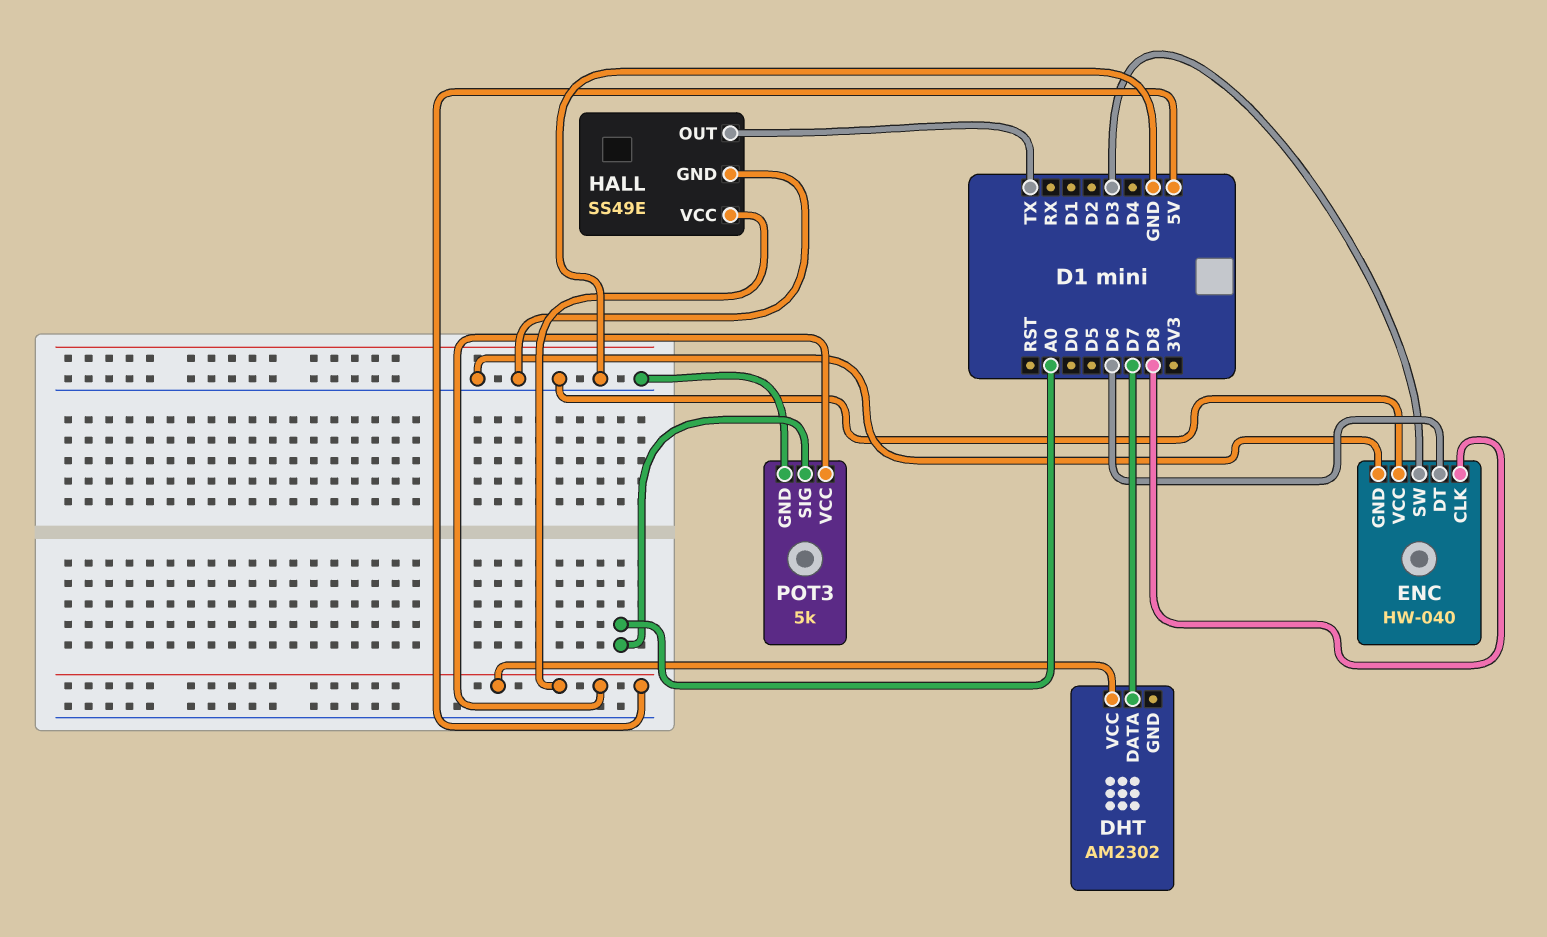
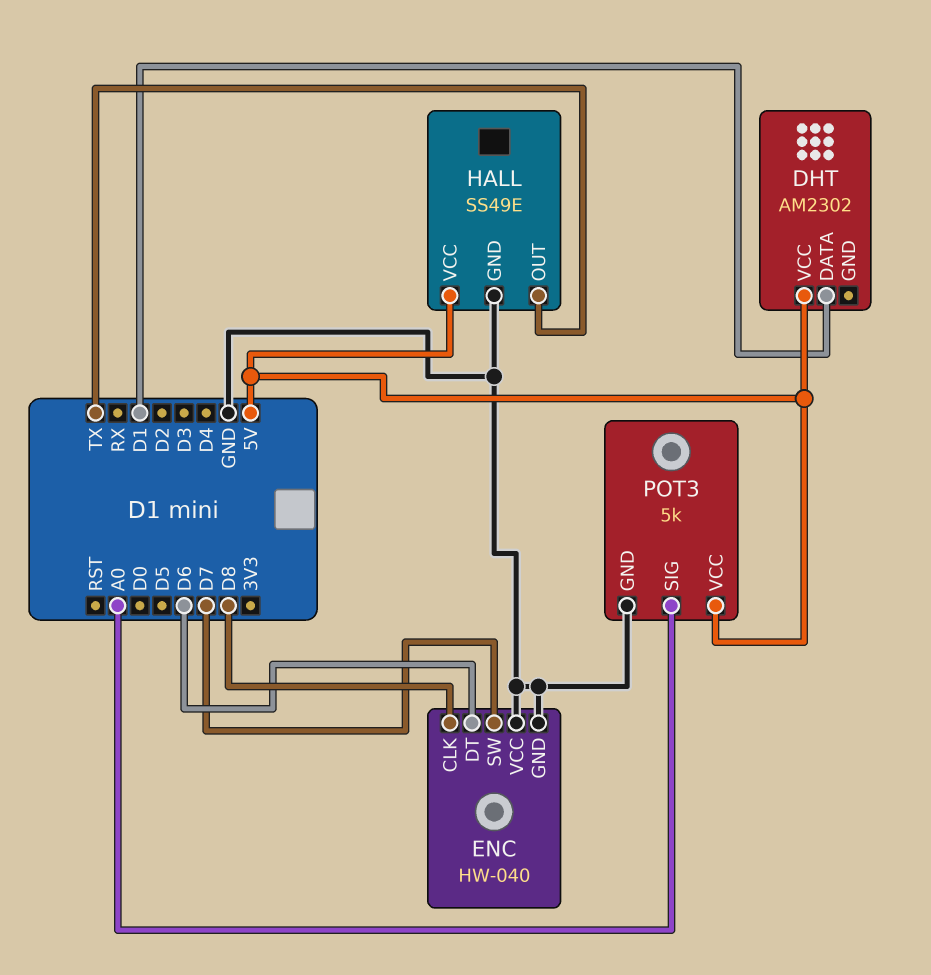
DHT pin DATA: D7 -> D1
ENC pin SW: D3 -> D7

